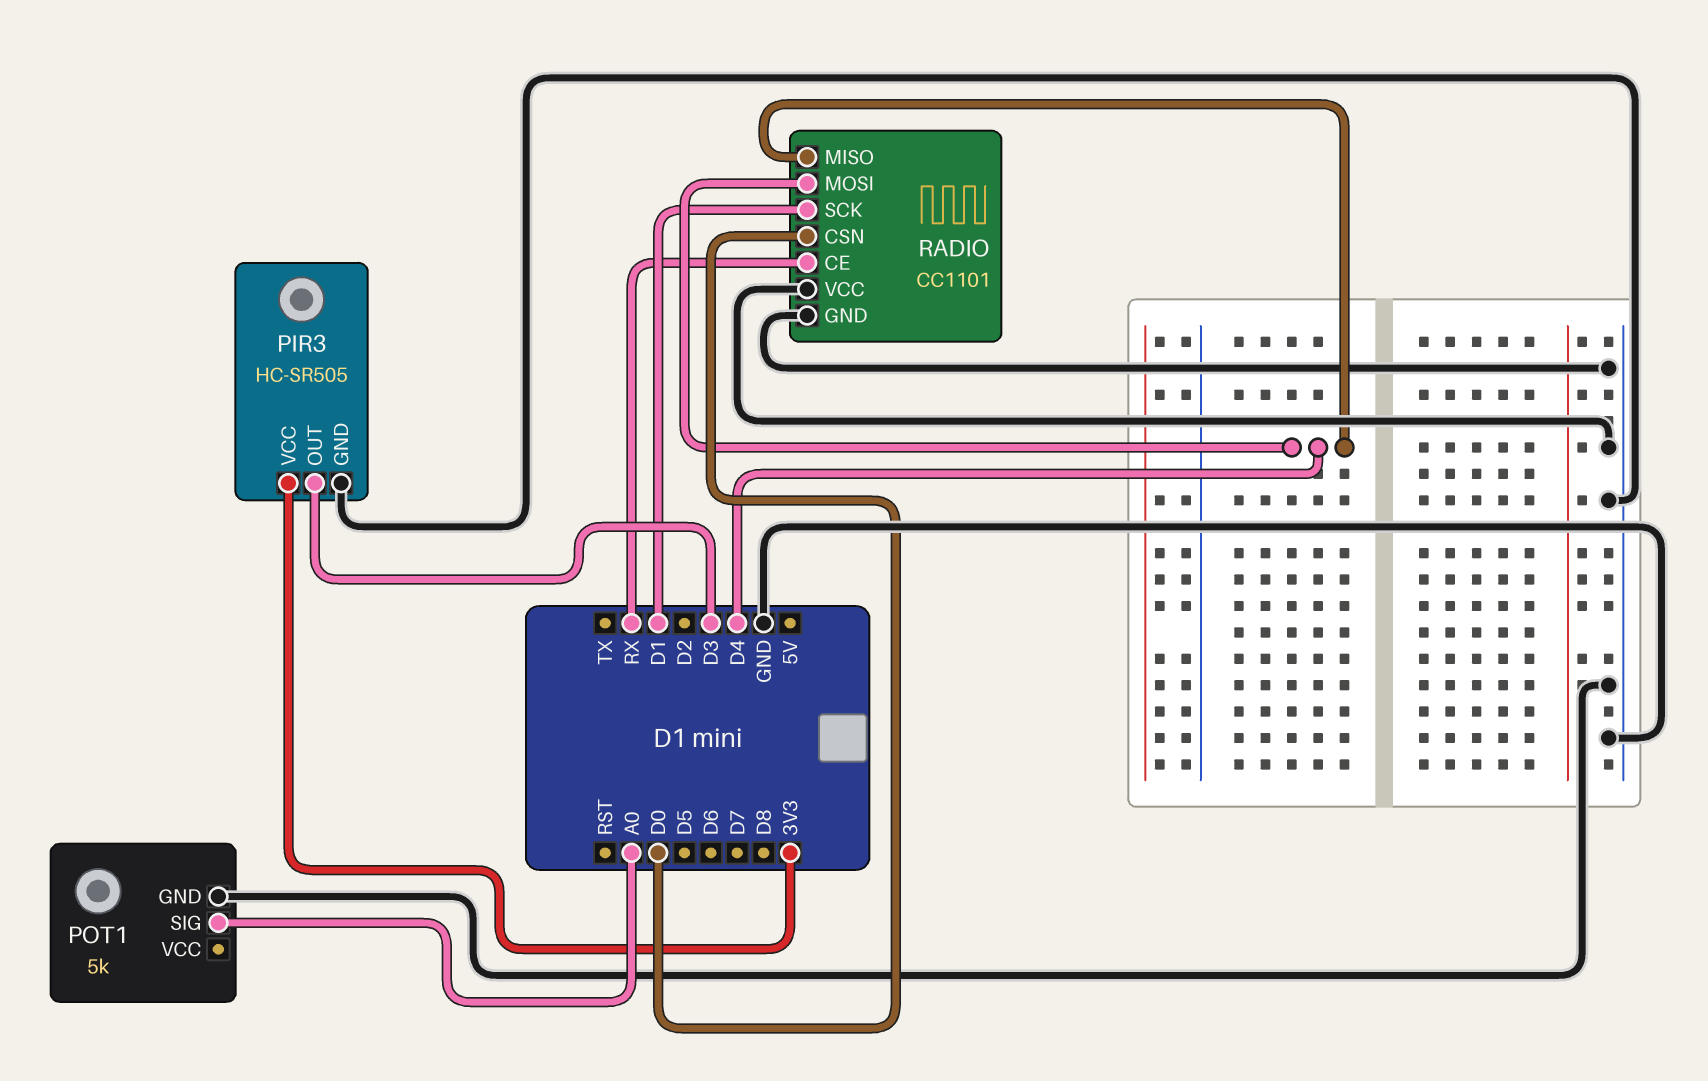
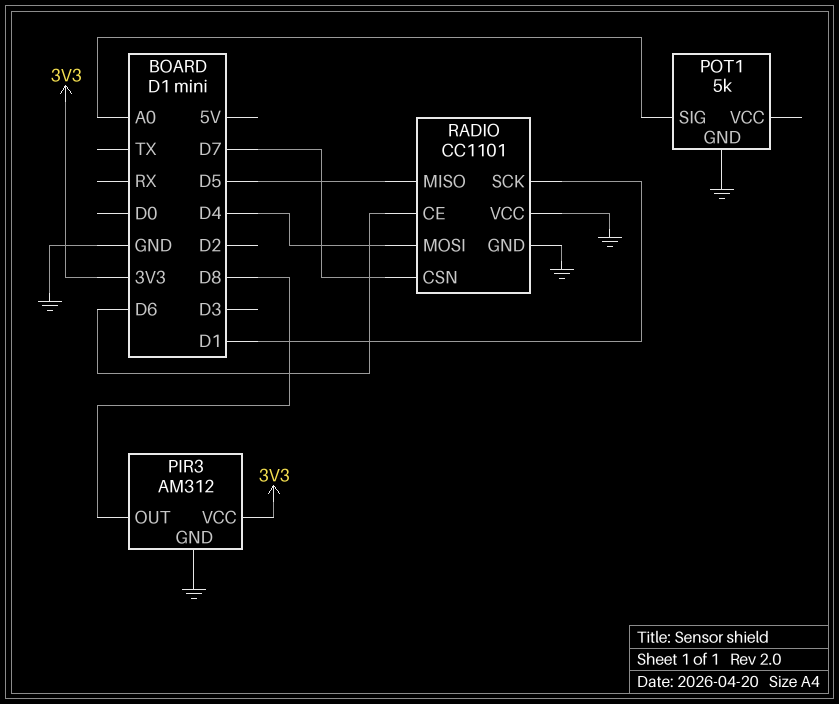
PIR3: HC-SR505 -> AM312
PIR3 pin OUT: D3 -> D8
RADIO pin CE: RX -> D6
RADIO pin CSN: D0 -> D7
RADIO pin MISO: D4 -> D5

